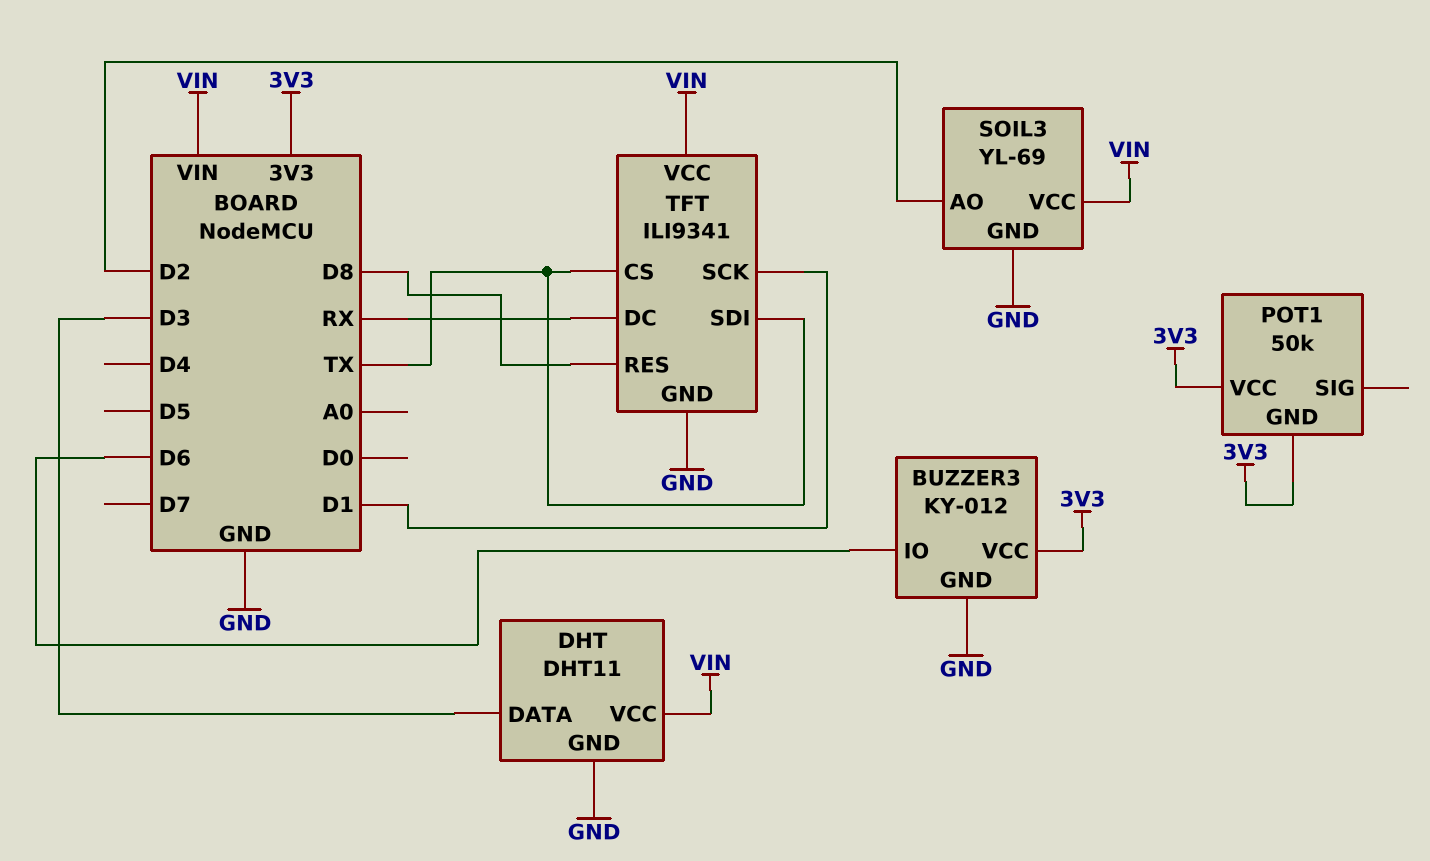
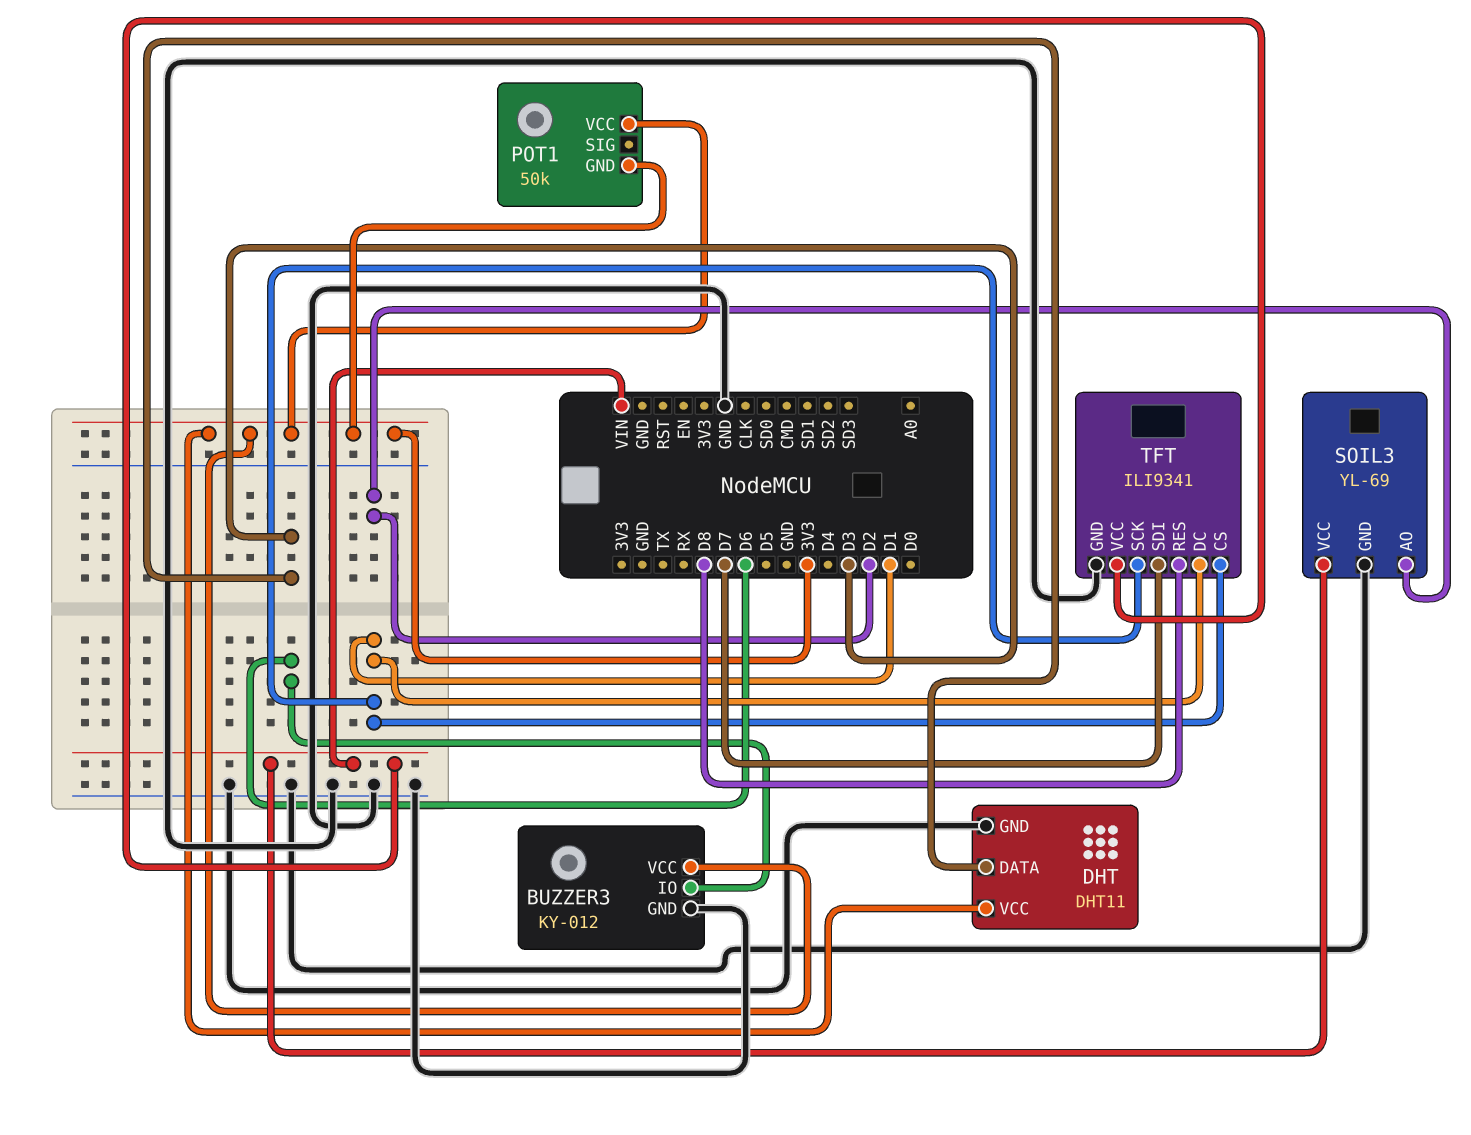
DHT pin VCC: VIN -> 3V3
TFT pin CS: TX -> D1
TFT pin DC: RX -> D1
TFT pin SDI: TX -> D7

